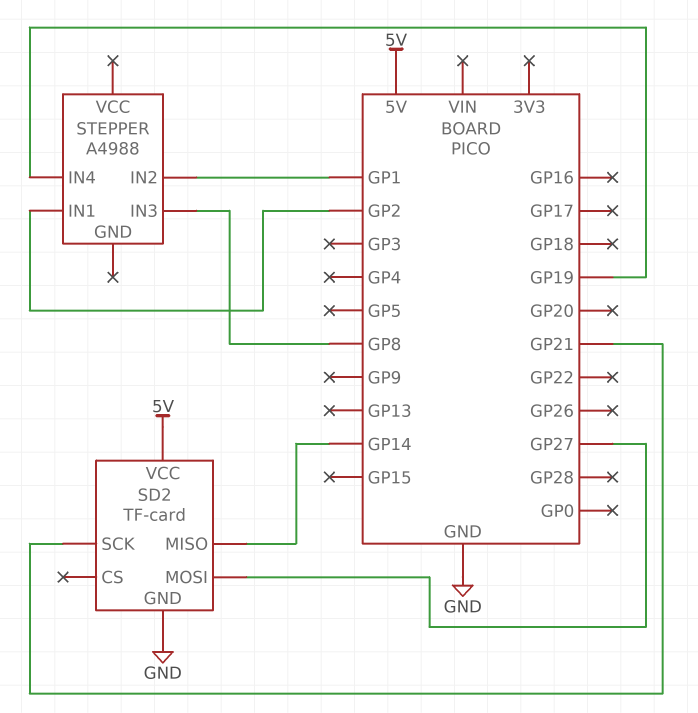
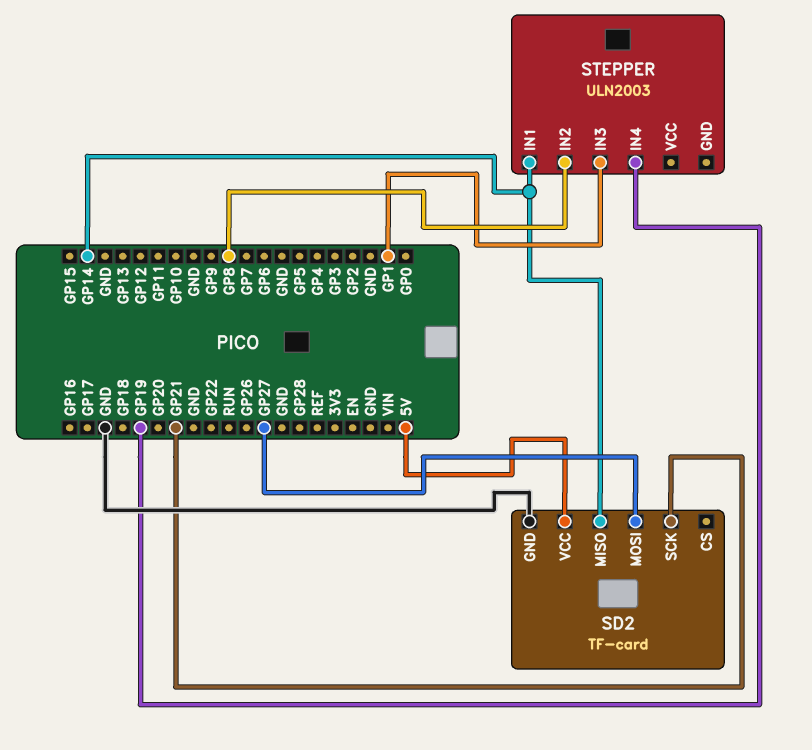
STEPPER: A4988 -> ULN2003
STEPPER pin IN1: GP2 -> GP14
STEPPER pin IN2: GP1 -> GP8
STEPPER pin IN3: GP8 -> GP1

